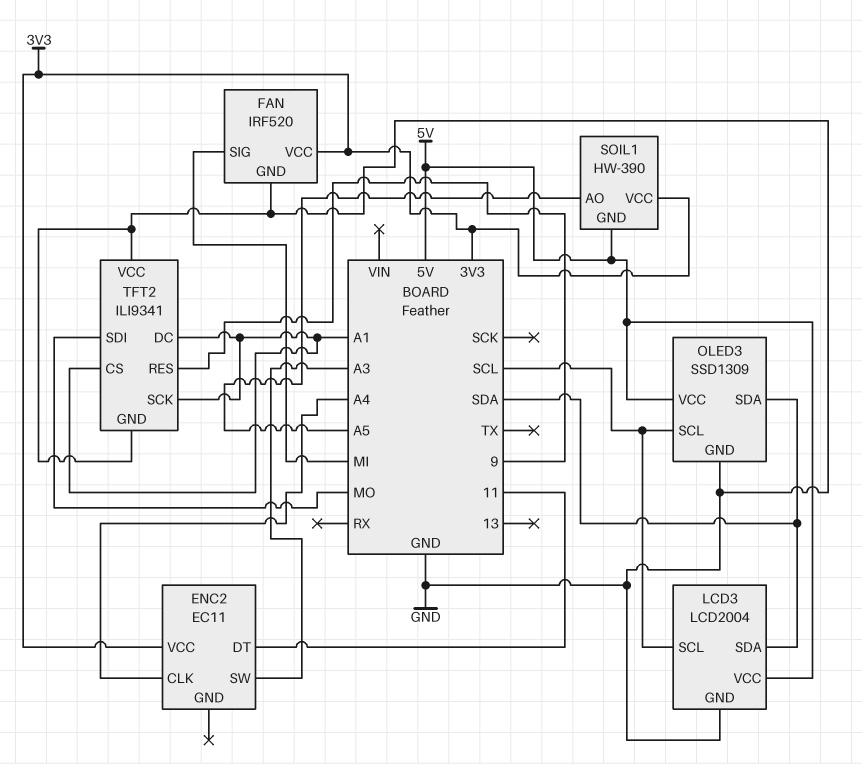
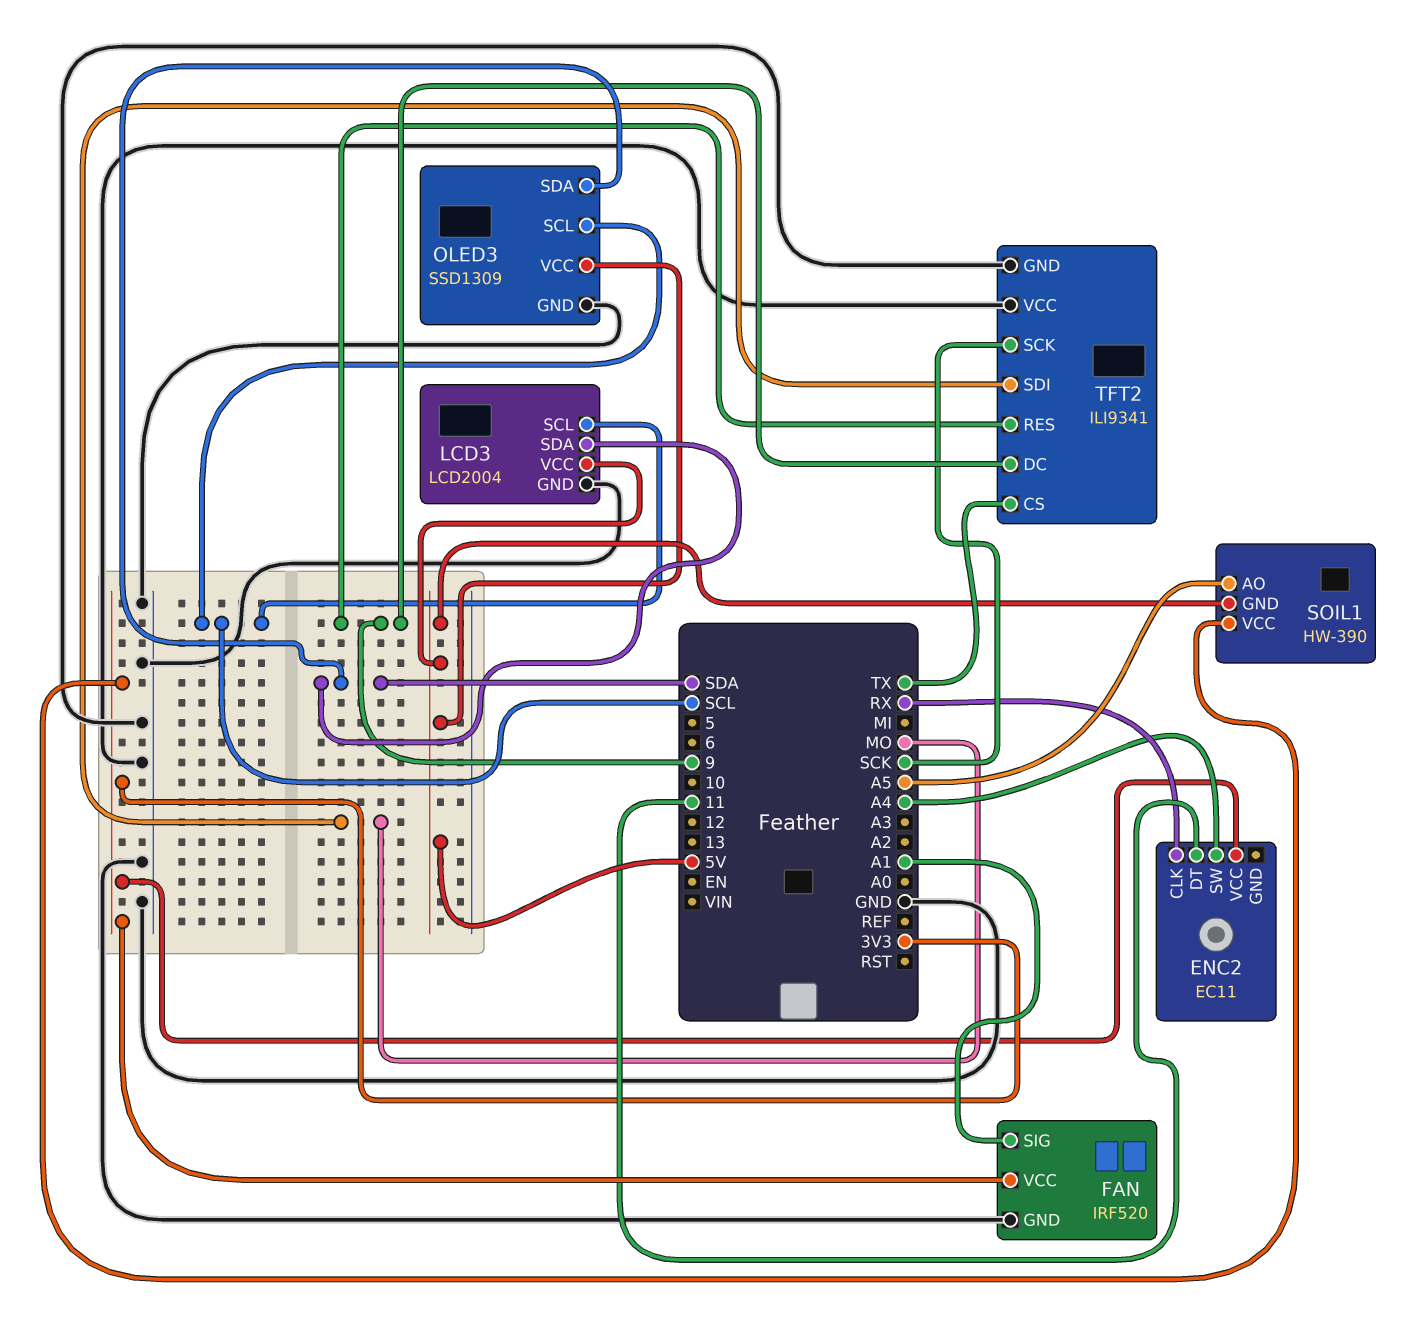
ENC2 pin CLK: A4 -> RX
ENC2 pin SW: A3 -> A4
FAN pin SIG: MI -> A1
TFT2 pin CS: A1 -> TX
TFT2 pin DC: A1 -> 9
TFT2 pin SCK: A1 -> SCK

